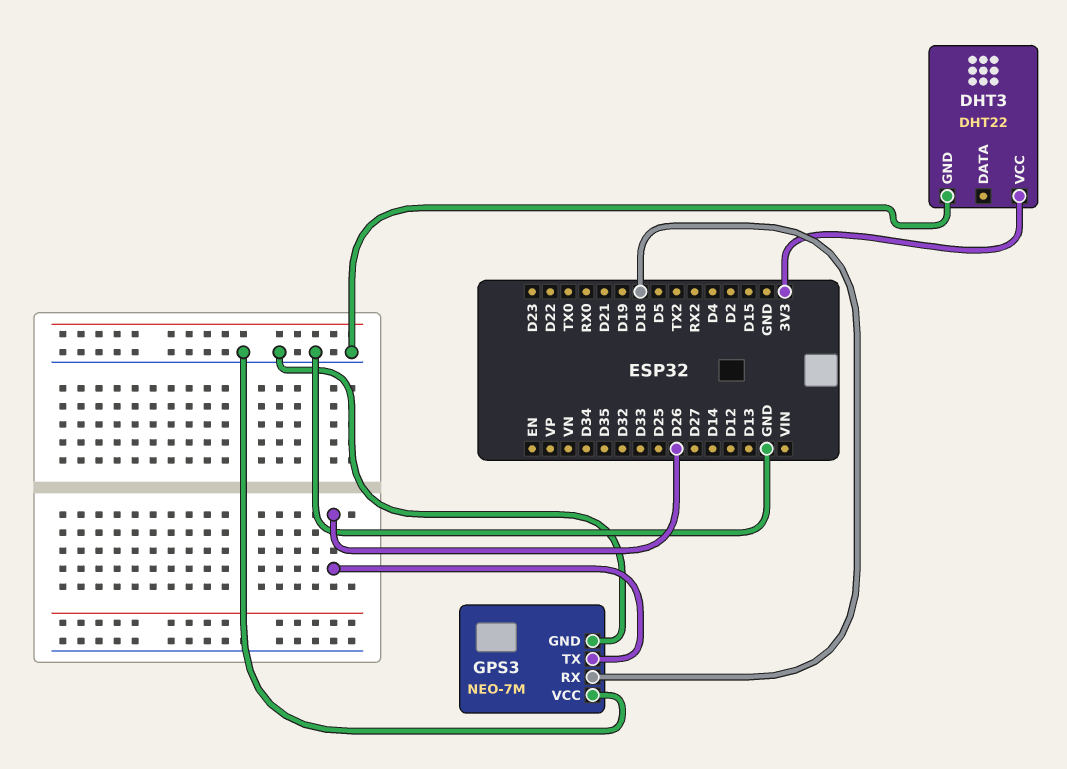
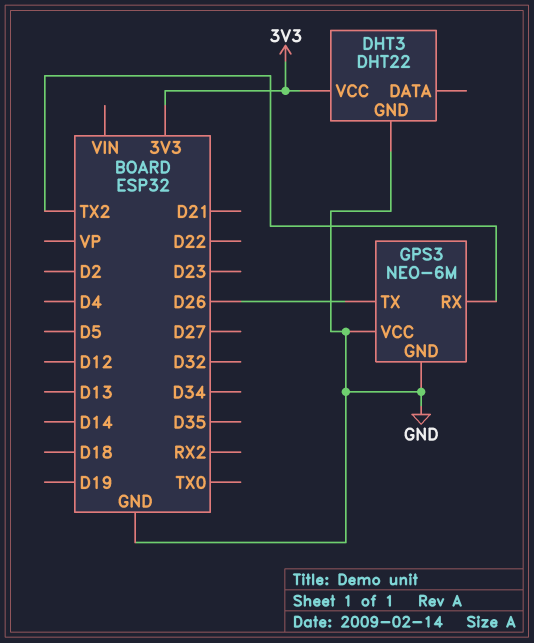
GPS3: NEO-7M -> NEO-6M
GPS3 pin RX: D18 -> TX2

